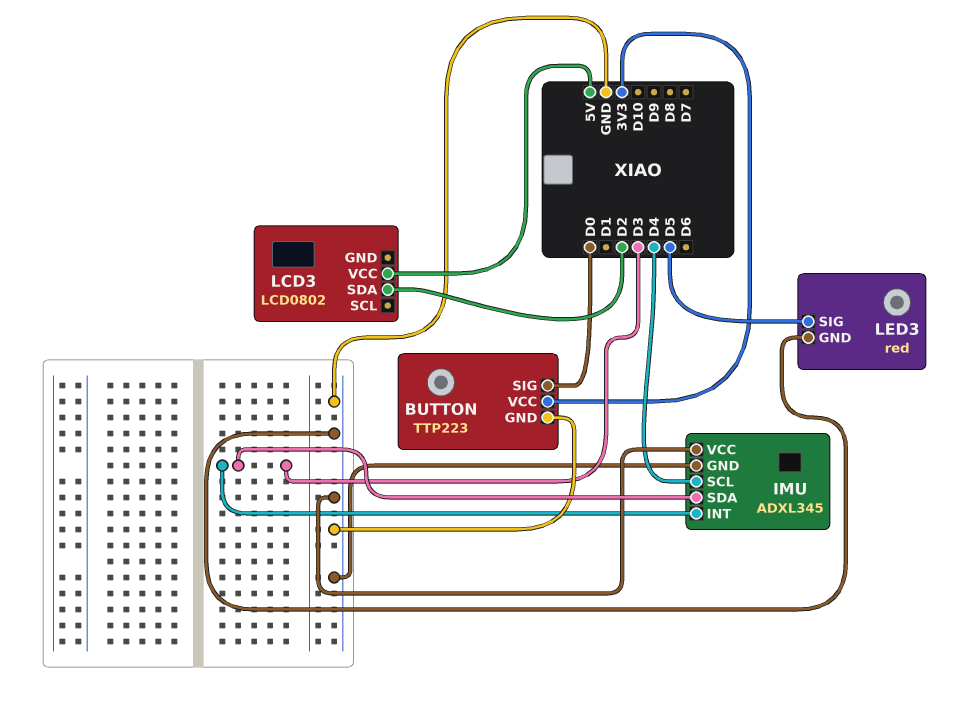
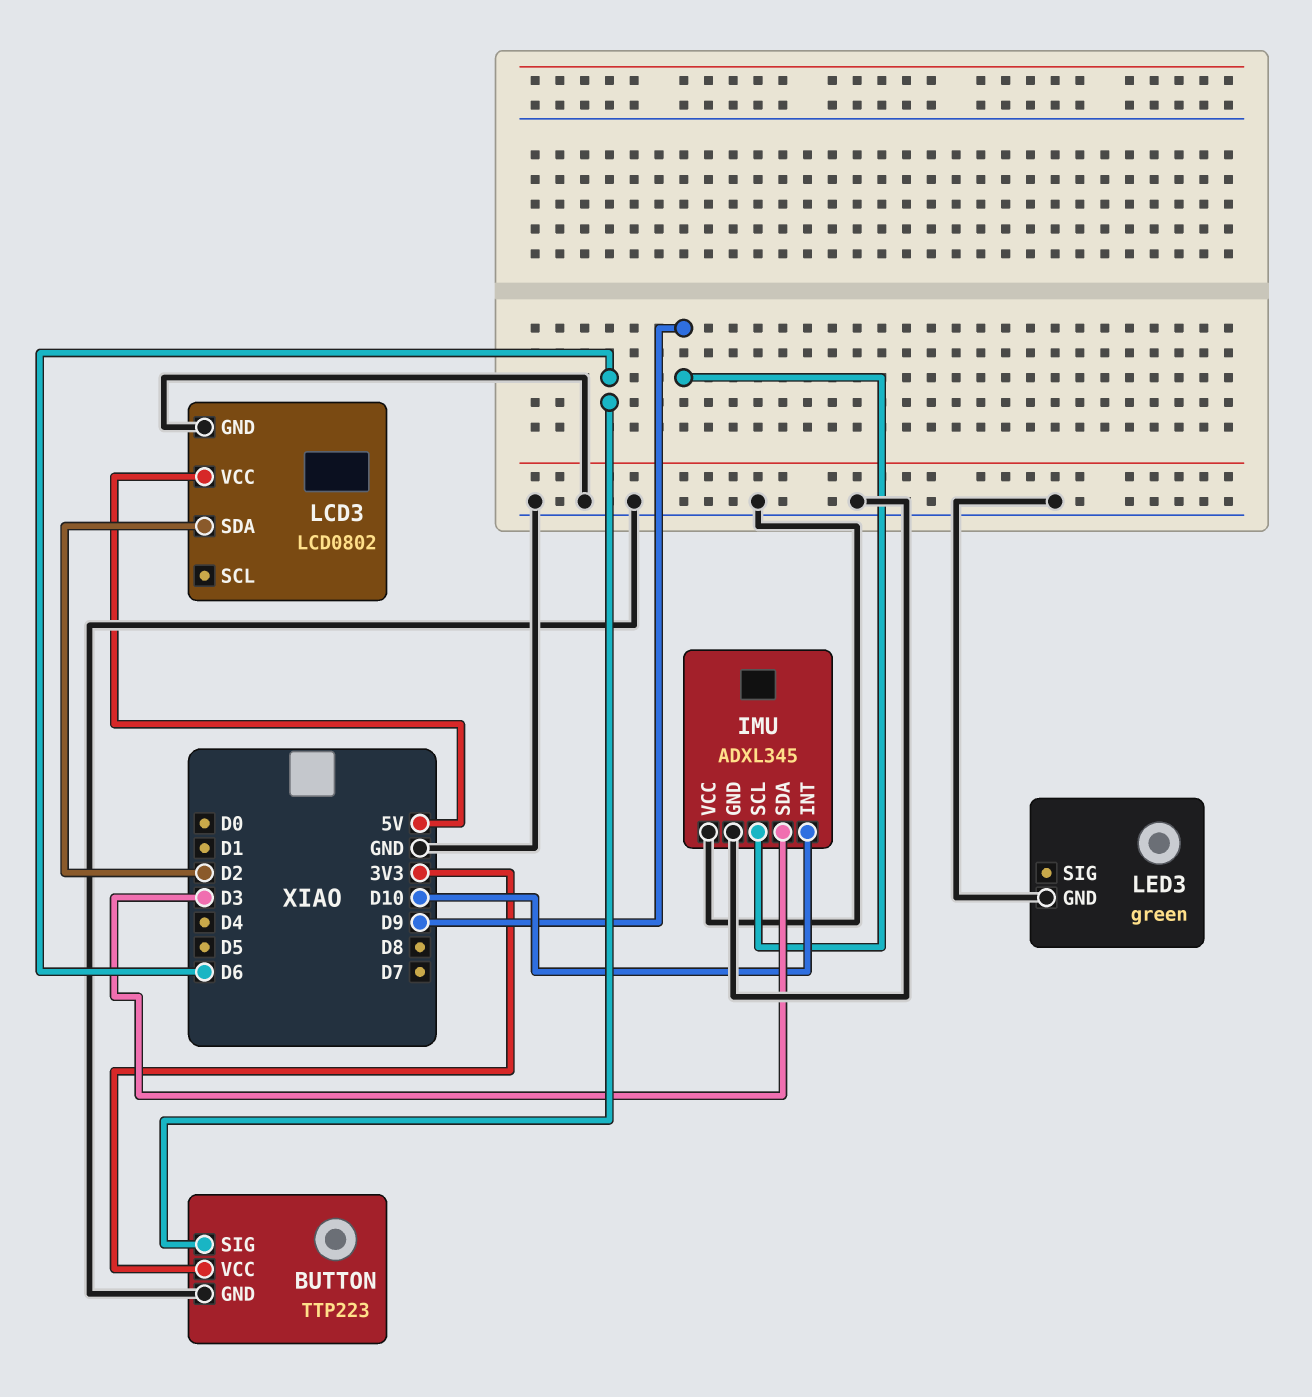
BUTTON pin SIG: D0 -> D6
IMU pin INT: D3 -> D10
IMU pin SCL: D4 -> D9
LCD3 pin GND: none -> GND
LED3: red -> green
LED3 pin SIG: D5 -> none

